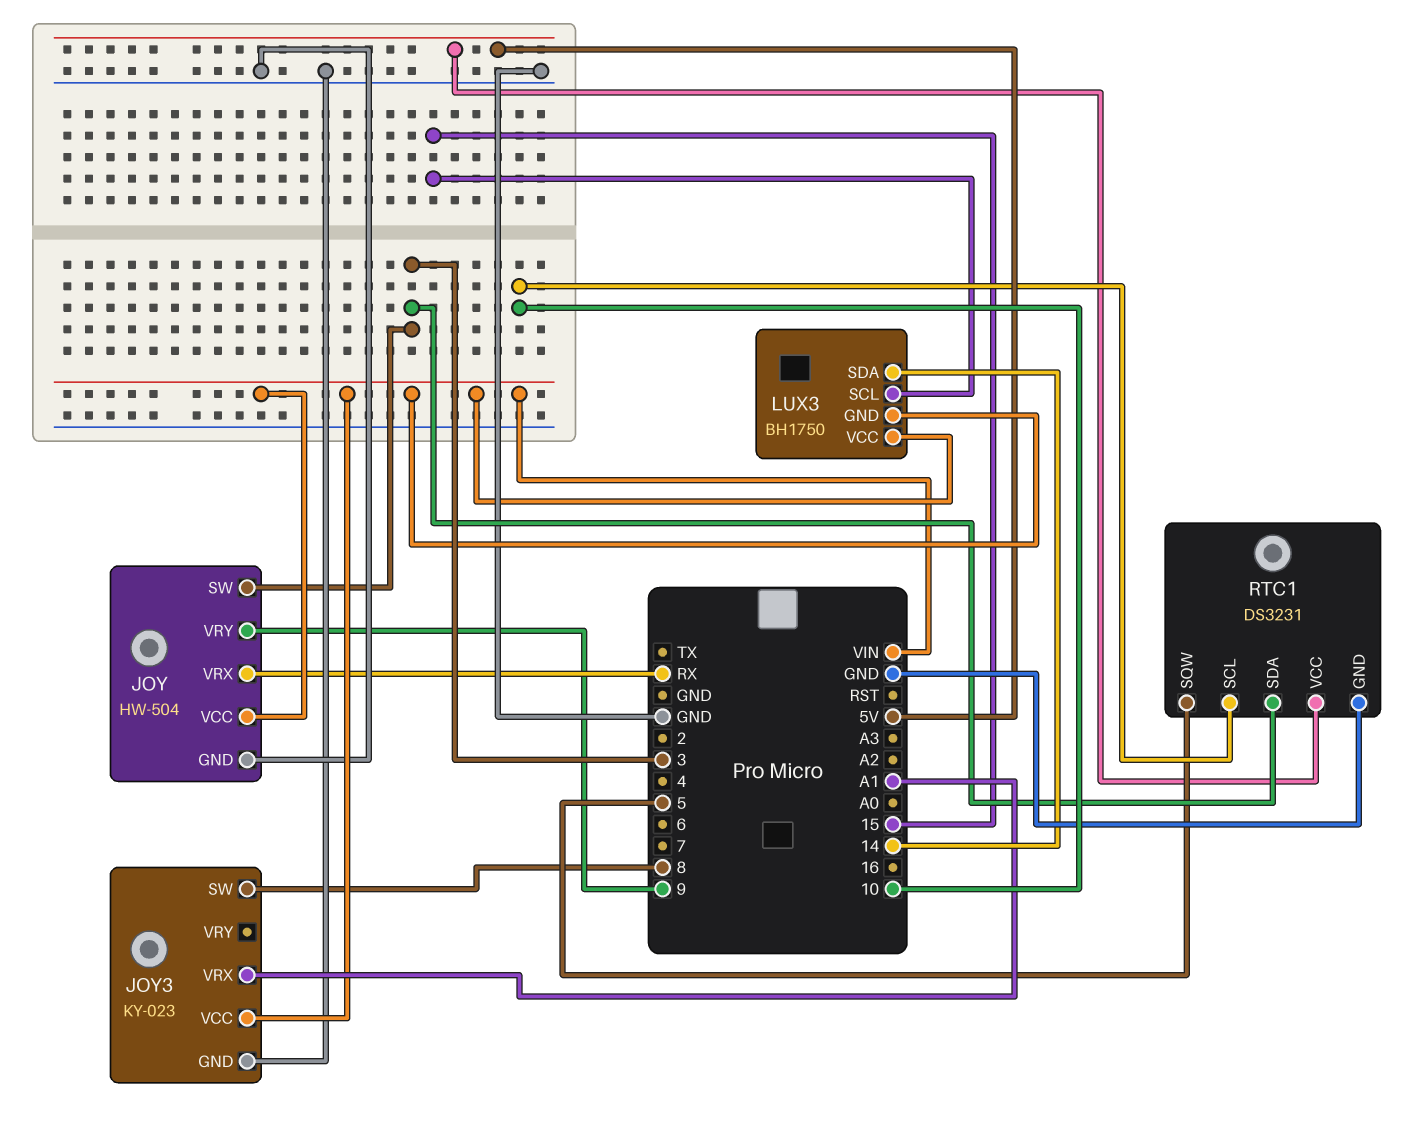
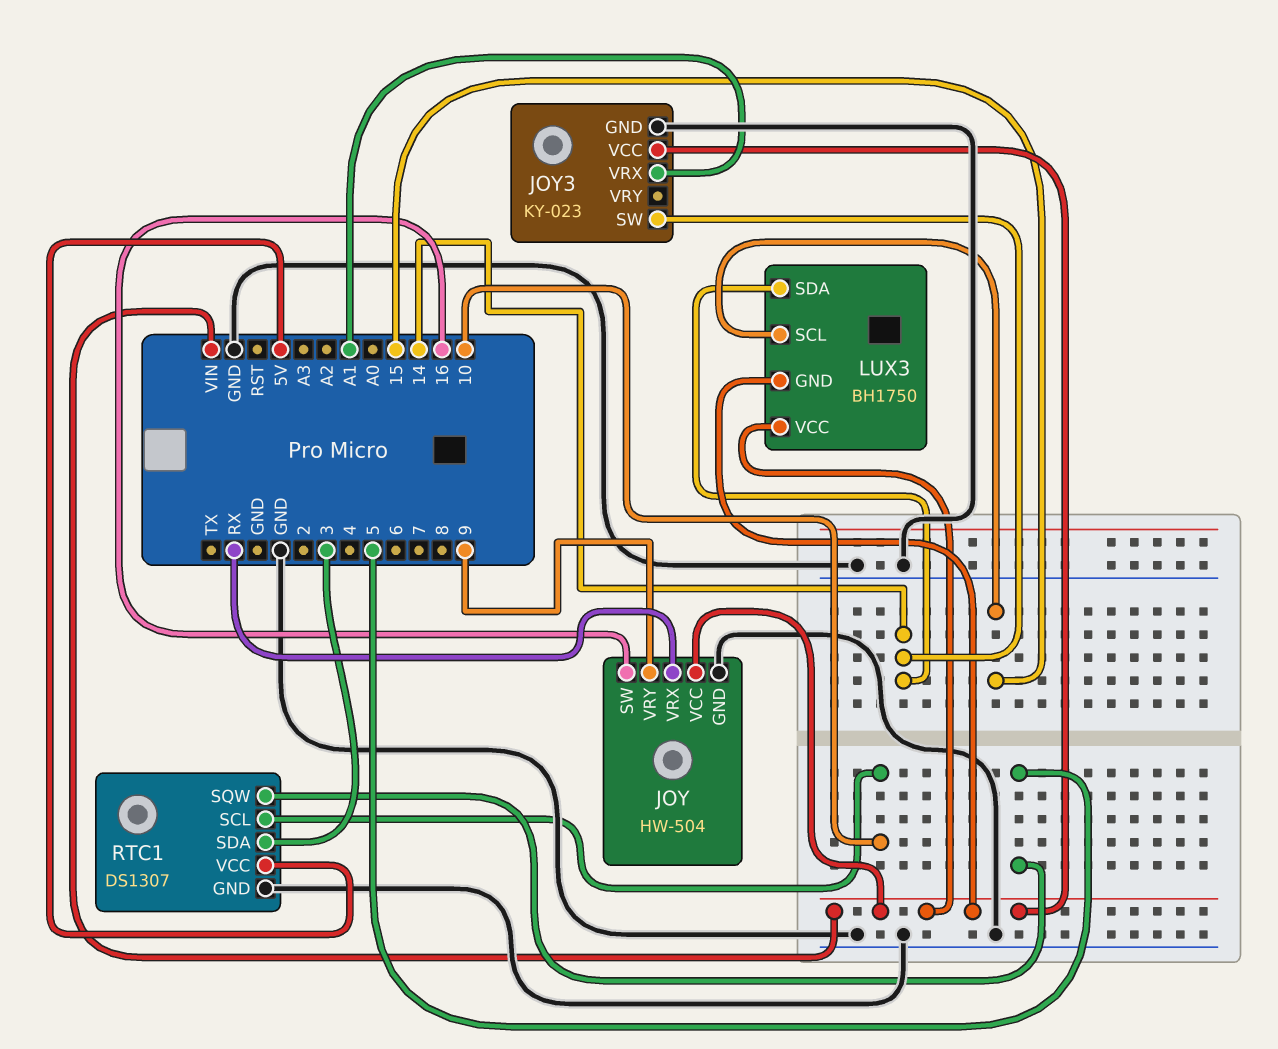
JOY pin SW: 3 -> 16
JOY3 pin SW: 8 -> 14
RTC1: DS3231 -> DS1307

